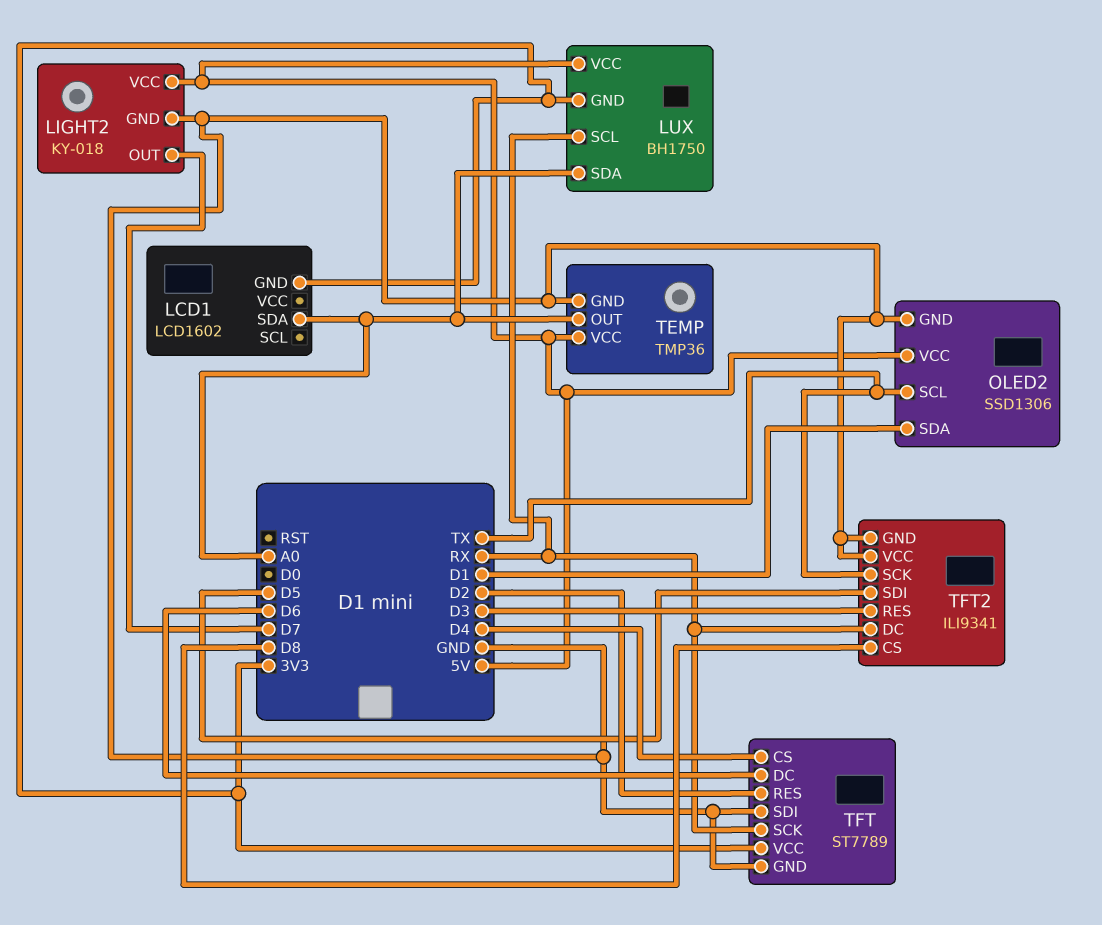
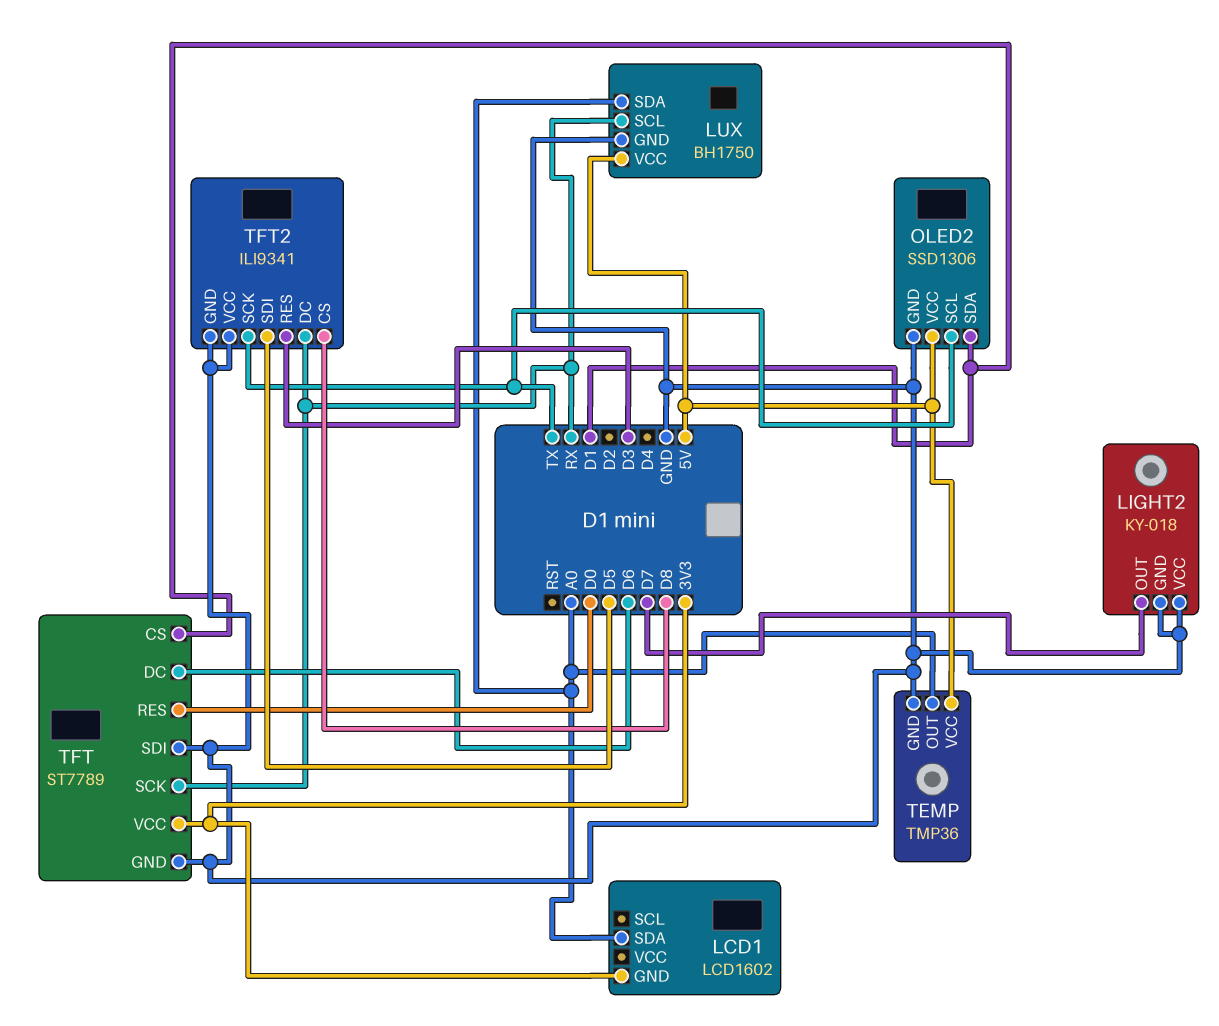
LIGHT2 pin VCC: 5V -> GND
LUX pin GND: 3V3 -> GND
TFT pin CS: D4 -> D1
TFT pin RES: D2 -> D0

